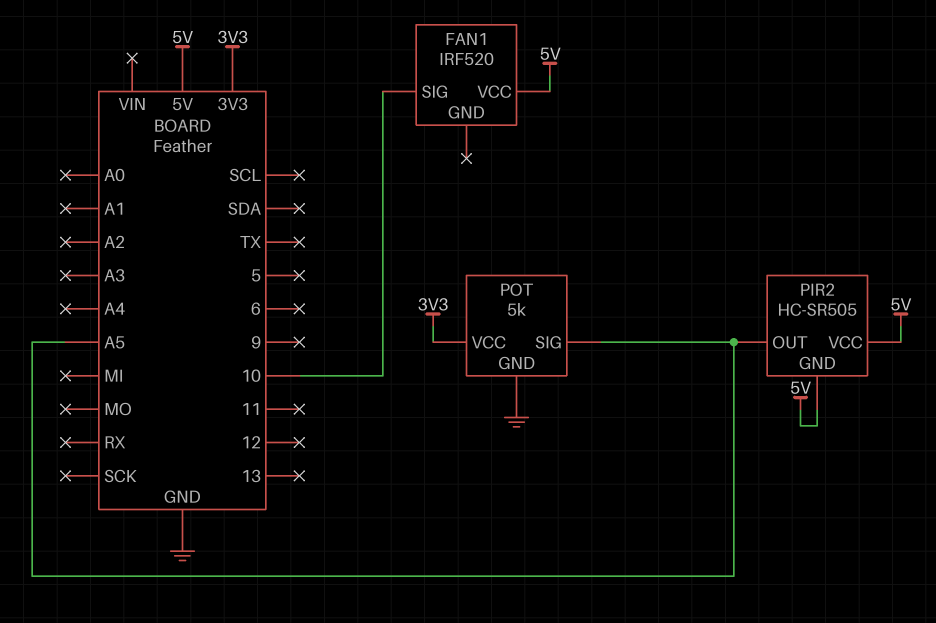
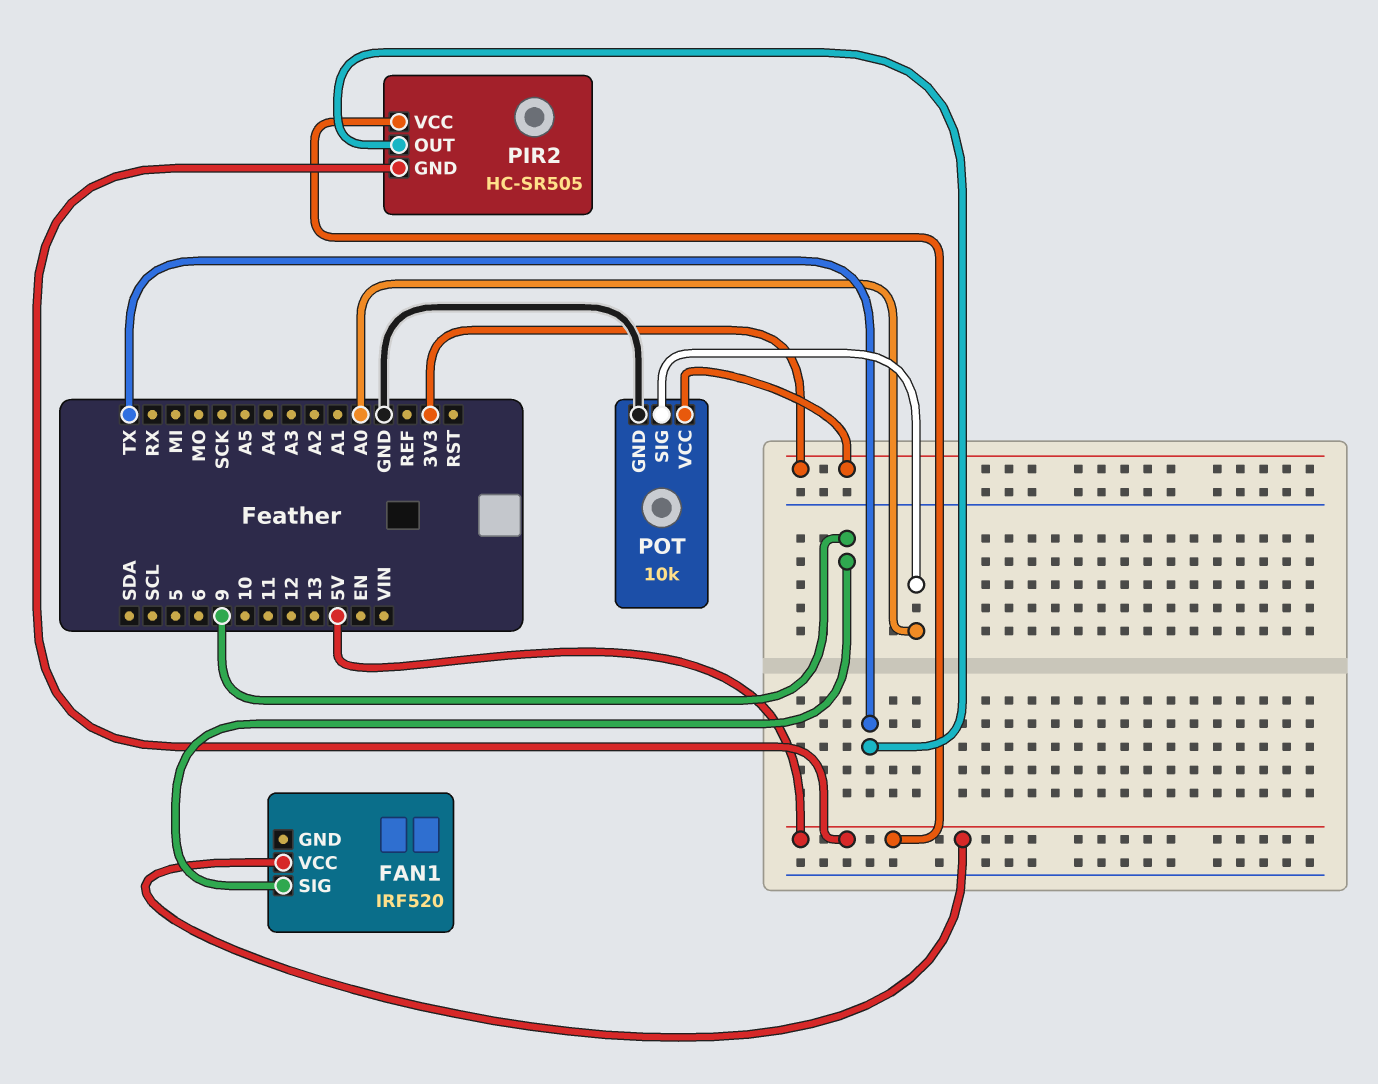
FAN1 pin SIG: 10 -> 9
PIR2 pin OUT: A5 -> TX
POT: 5k -> 10k
POT pin SIG: A5 -> A0

